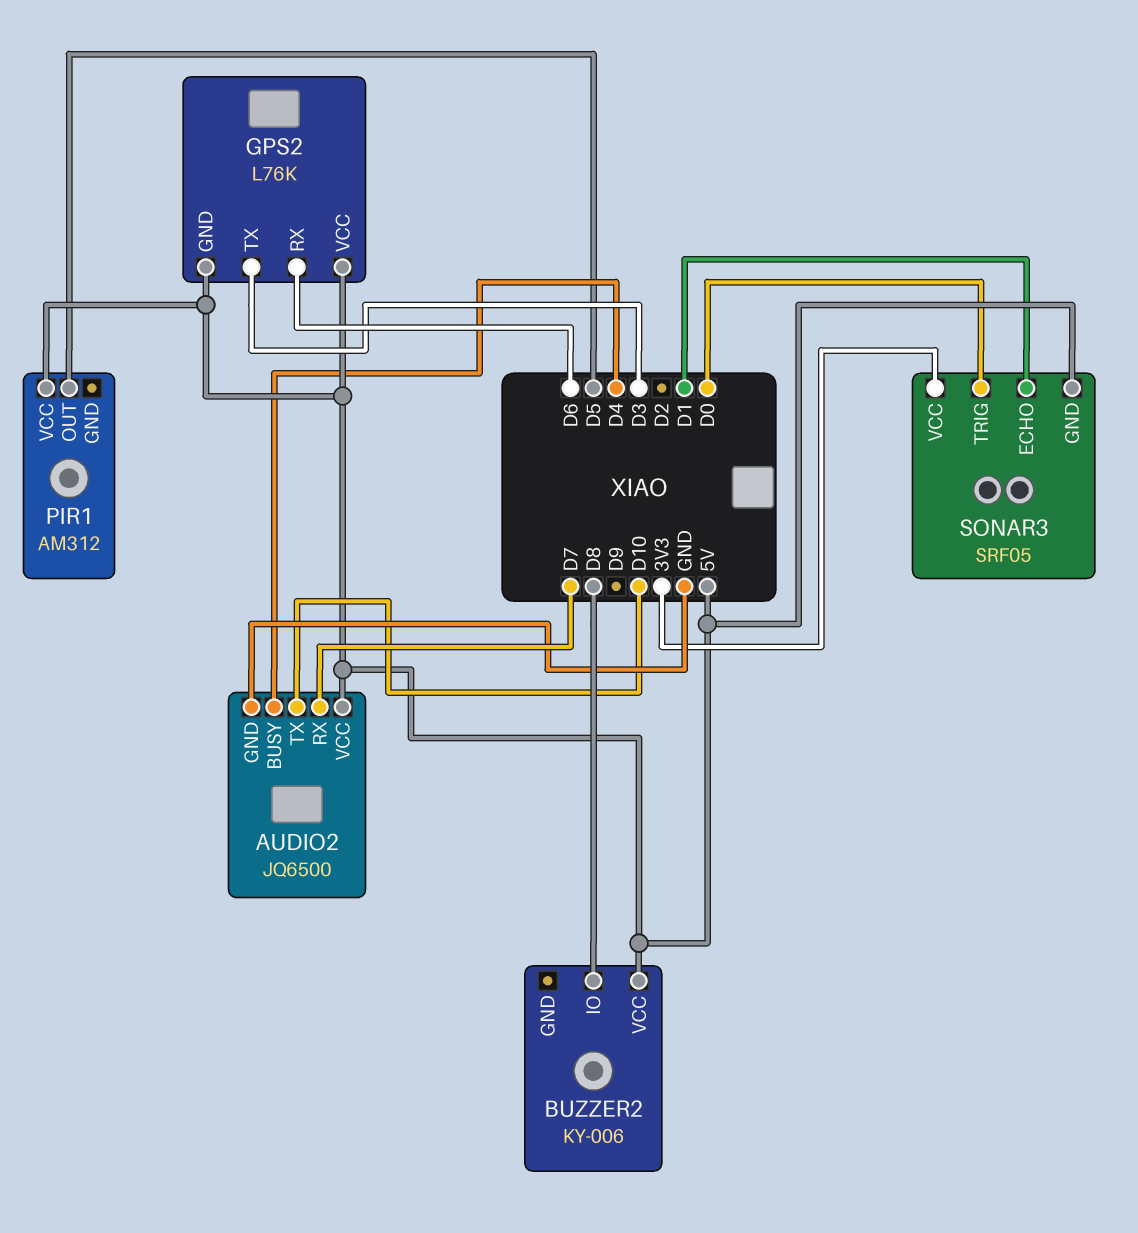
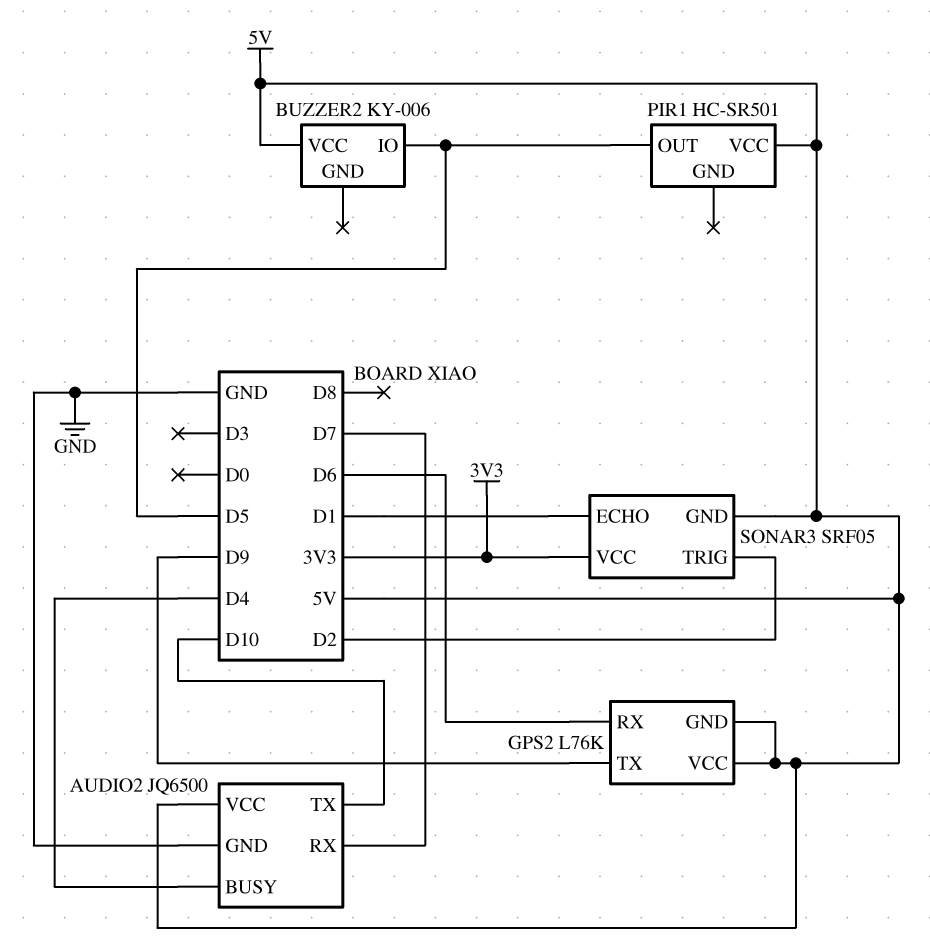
BUZZER2 pin IO: D8 -> D5
GPS2 pin TX: D3 -> D9
PIR1: AM312 -> HC-SR501
SONAR3 pin TRIG: D0 -> D2

